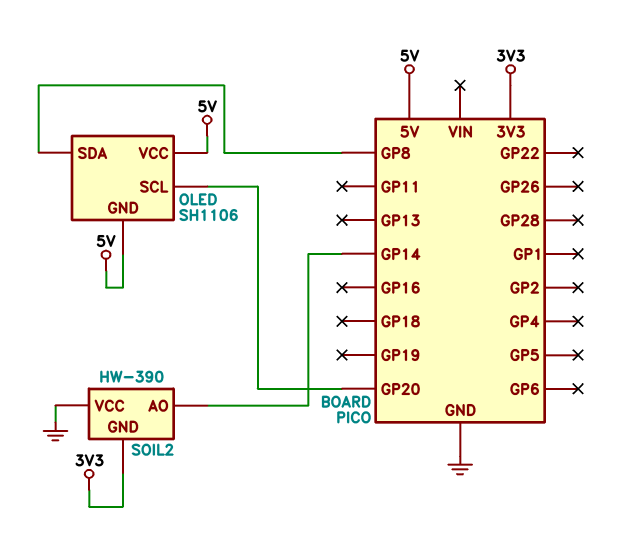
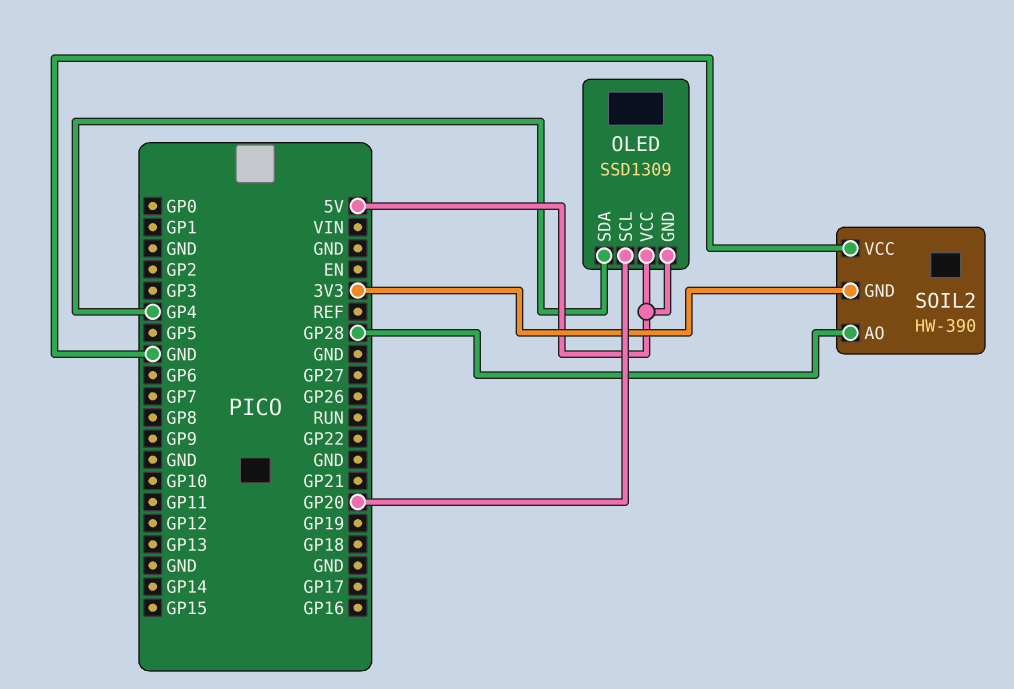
OLED: SH1106 -> SSD1309
OLED pin SDA: GP8 -> GP4
SOIL2 pin AO: GP14 -> GP28

